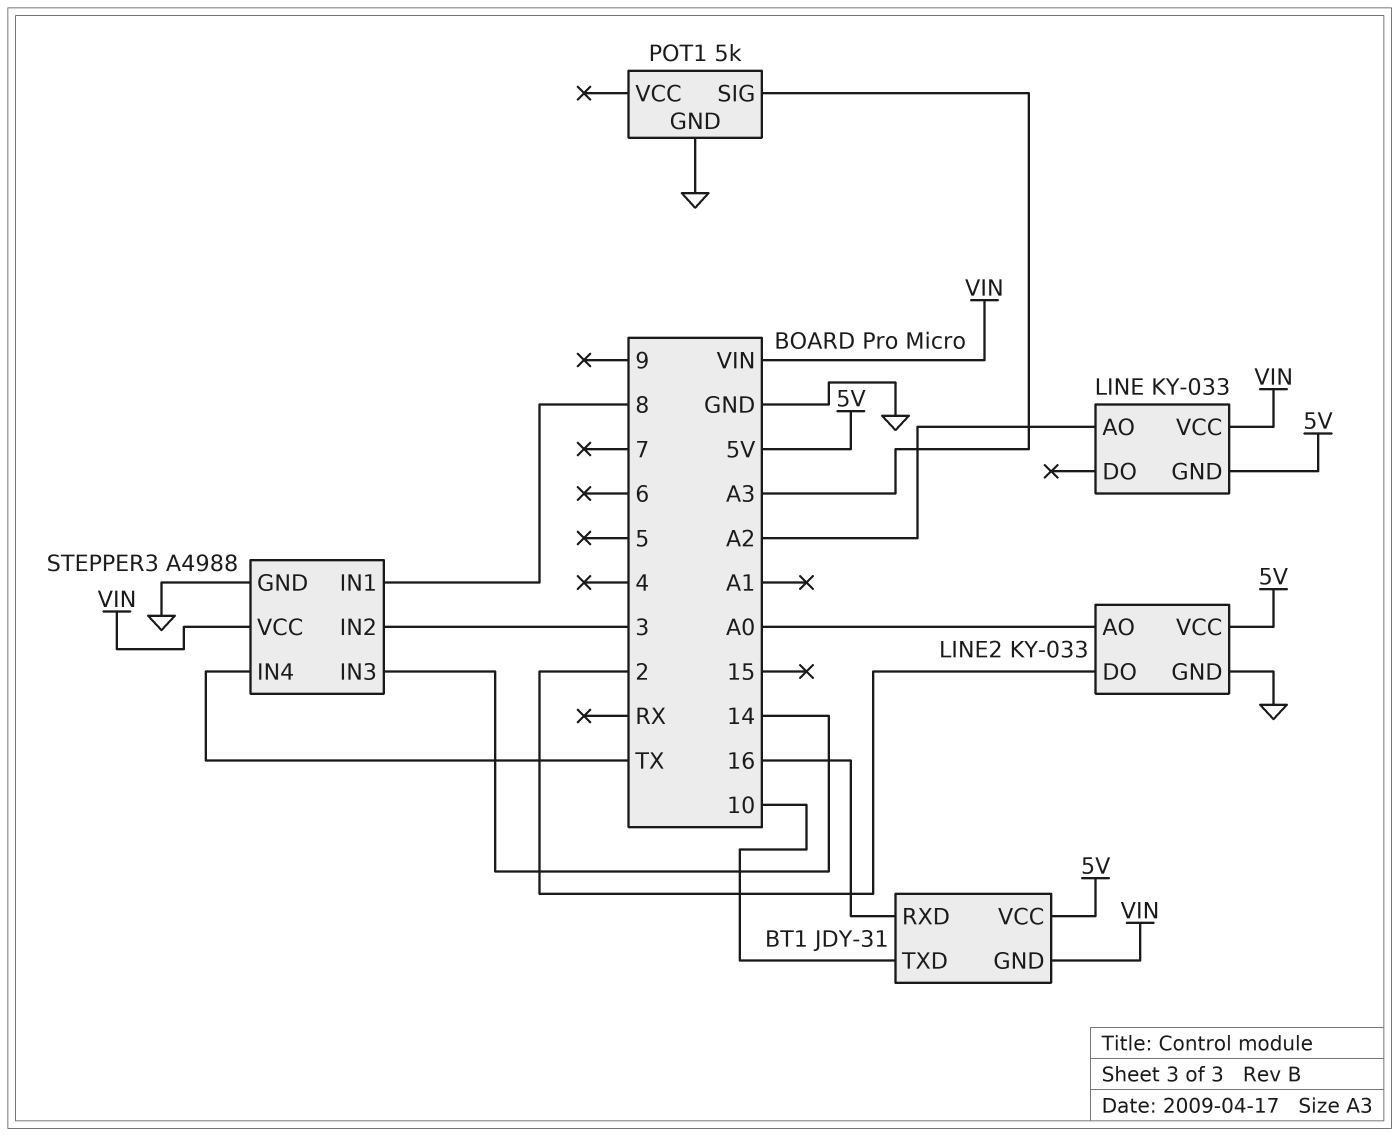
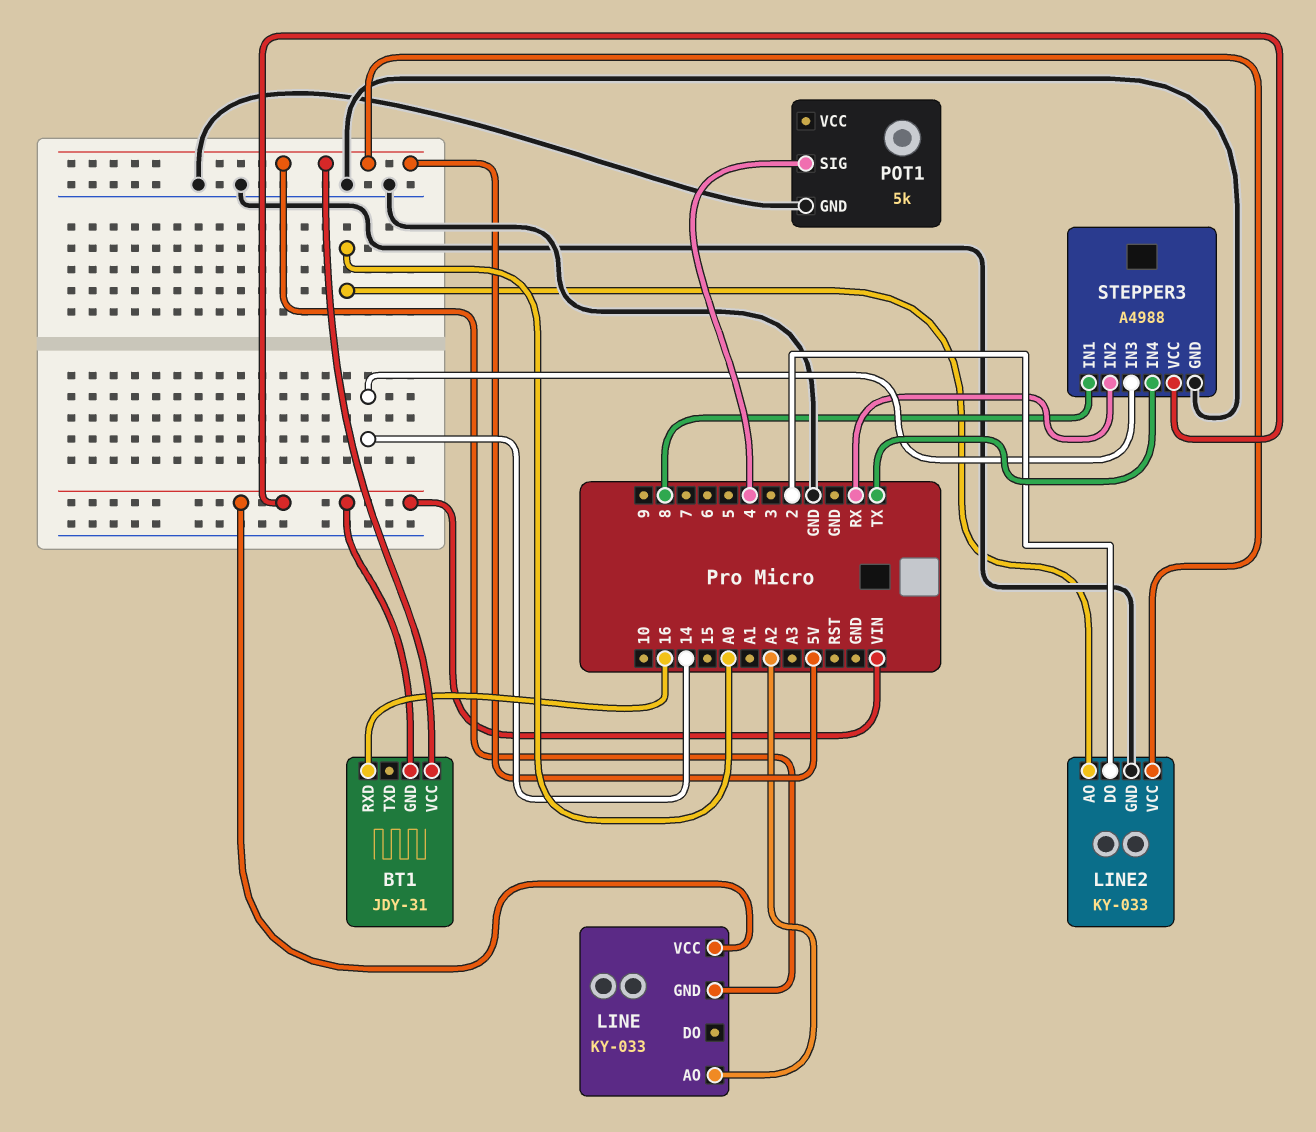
BT1 pin TXD: 10 -> none
POT1 pin SIG: A3 -> 4
STEPPER3 pin IN2: 3 -> RX

